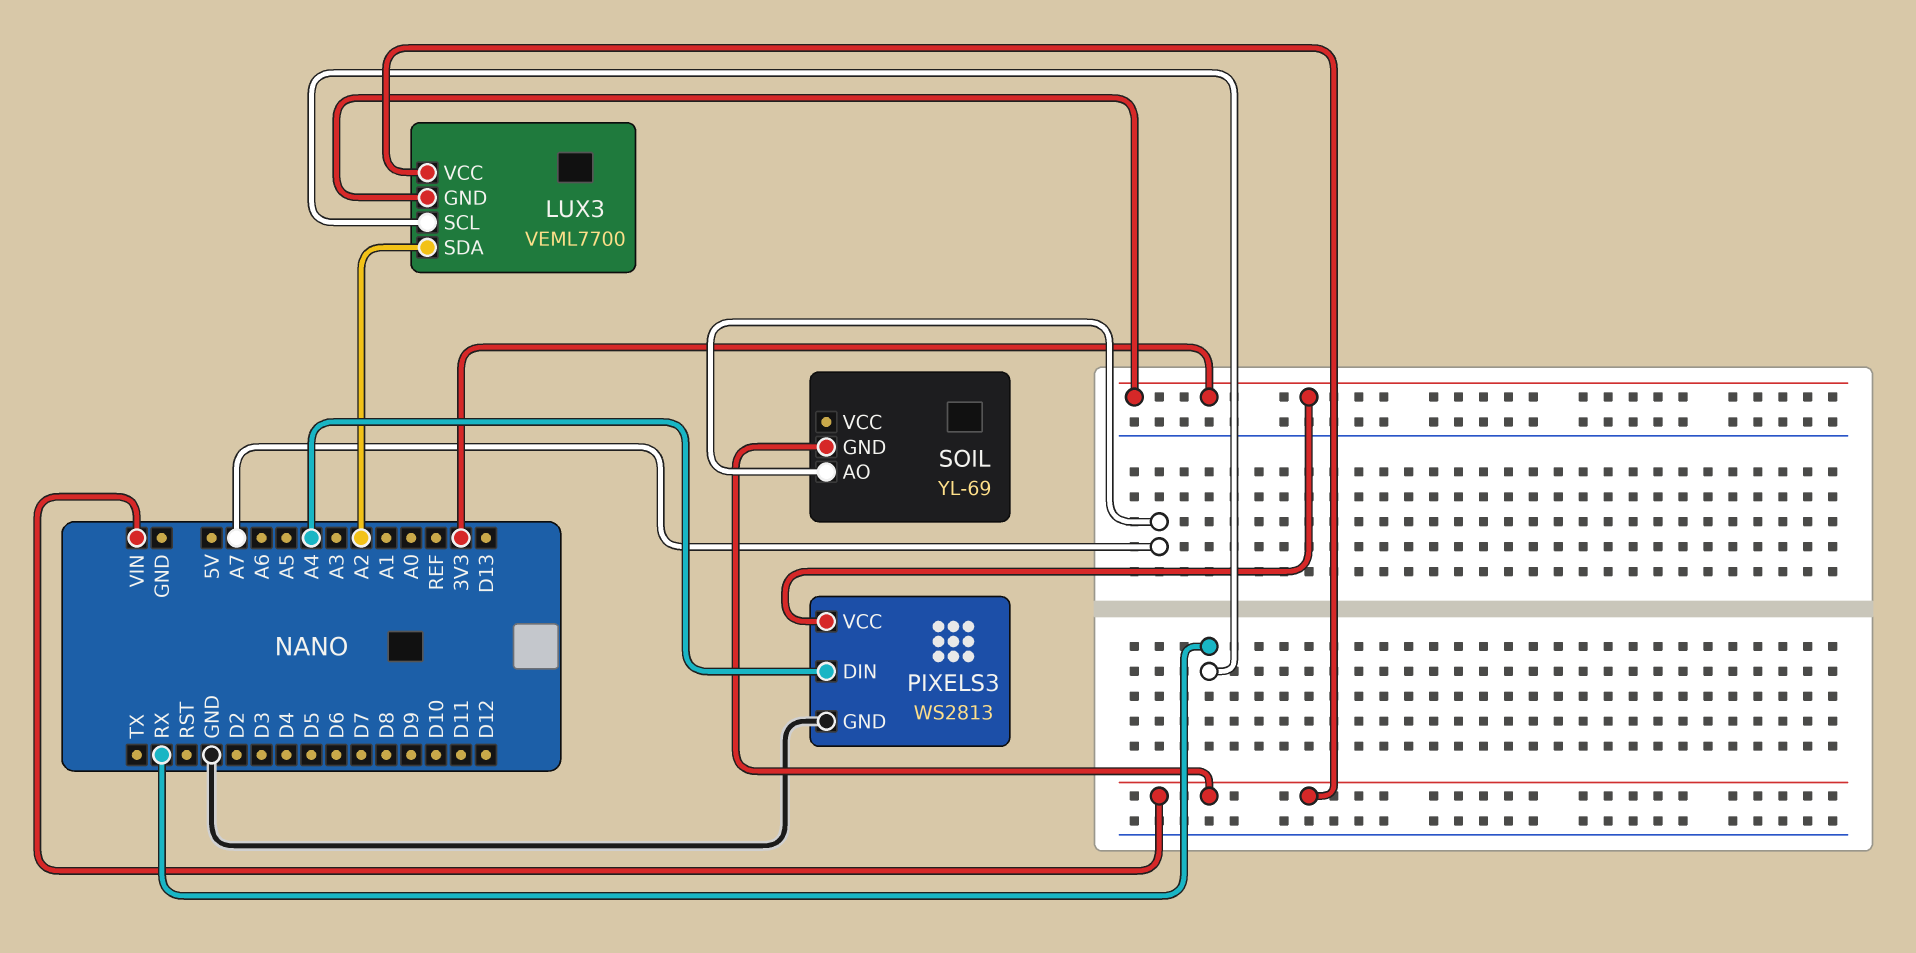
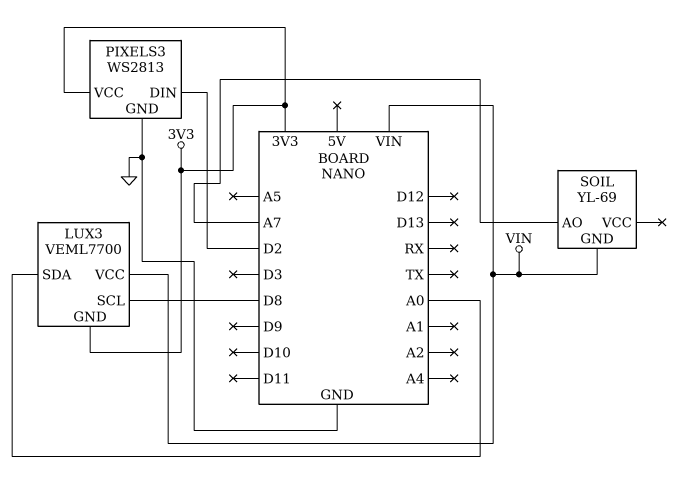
LUX3 pin SCL: RX -> D8
LUX3 pin SDA: A2 -> A0
PIXELS3 pin DIN: A4 -> D2

